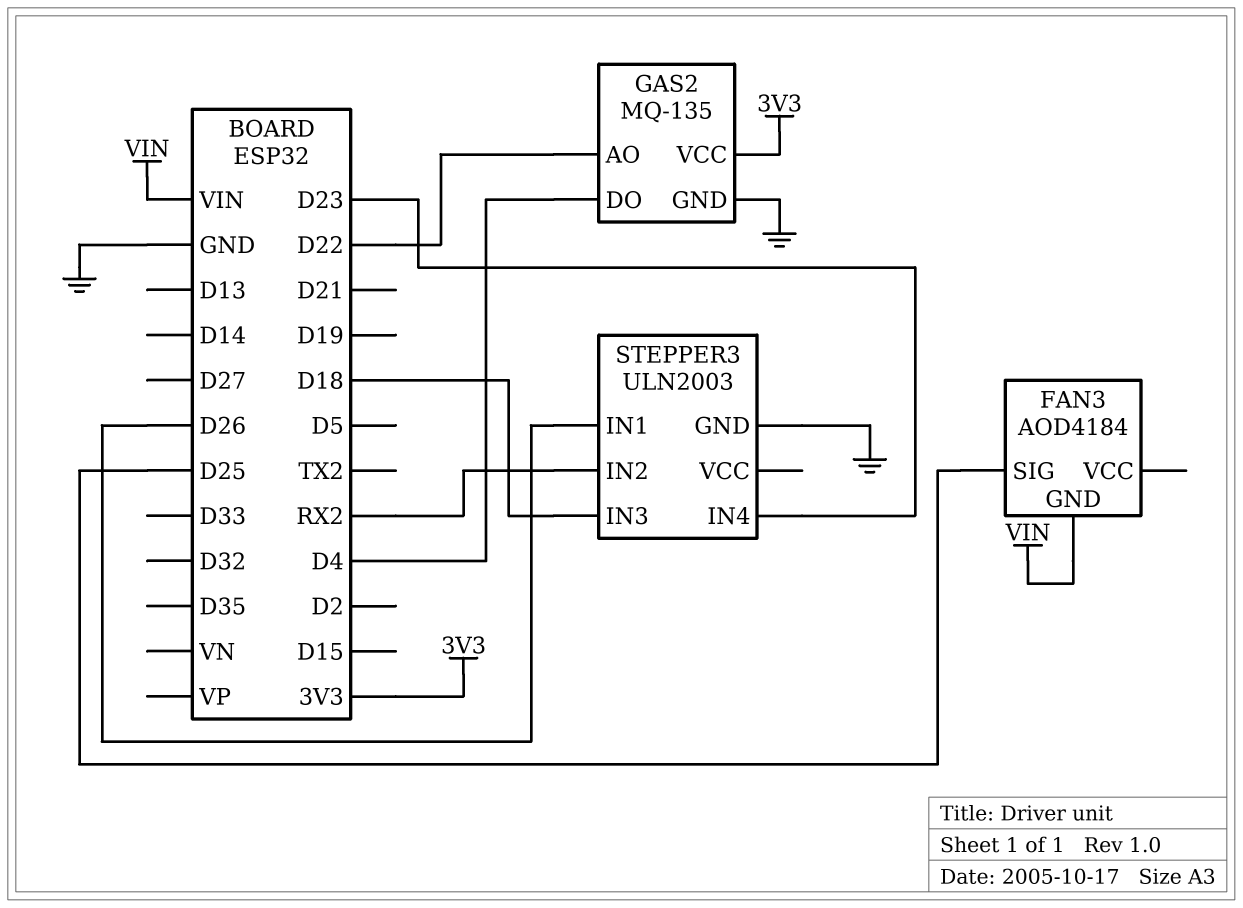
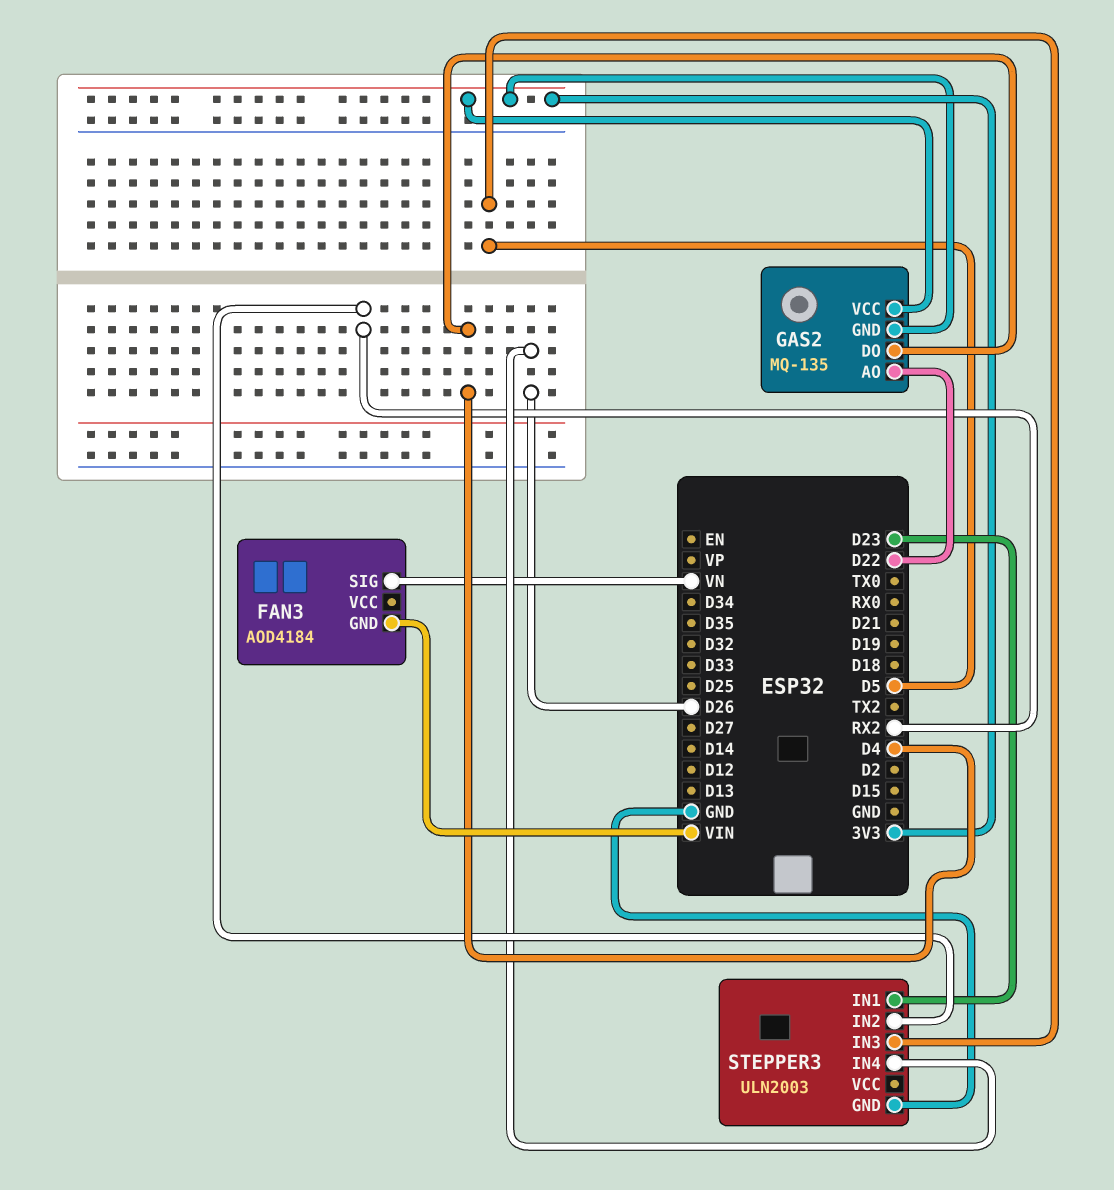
FAN3 pin SIG: D25 -> VN
GAS2 pin GND: GND -> 3V3
STEPPER3 pin IN1: D26 -> D23
STEPPER3 pin IN3: D18 -> D5
STEPPER3 pin IN4: D23 -> D26

